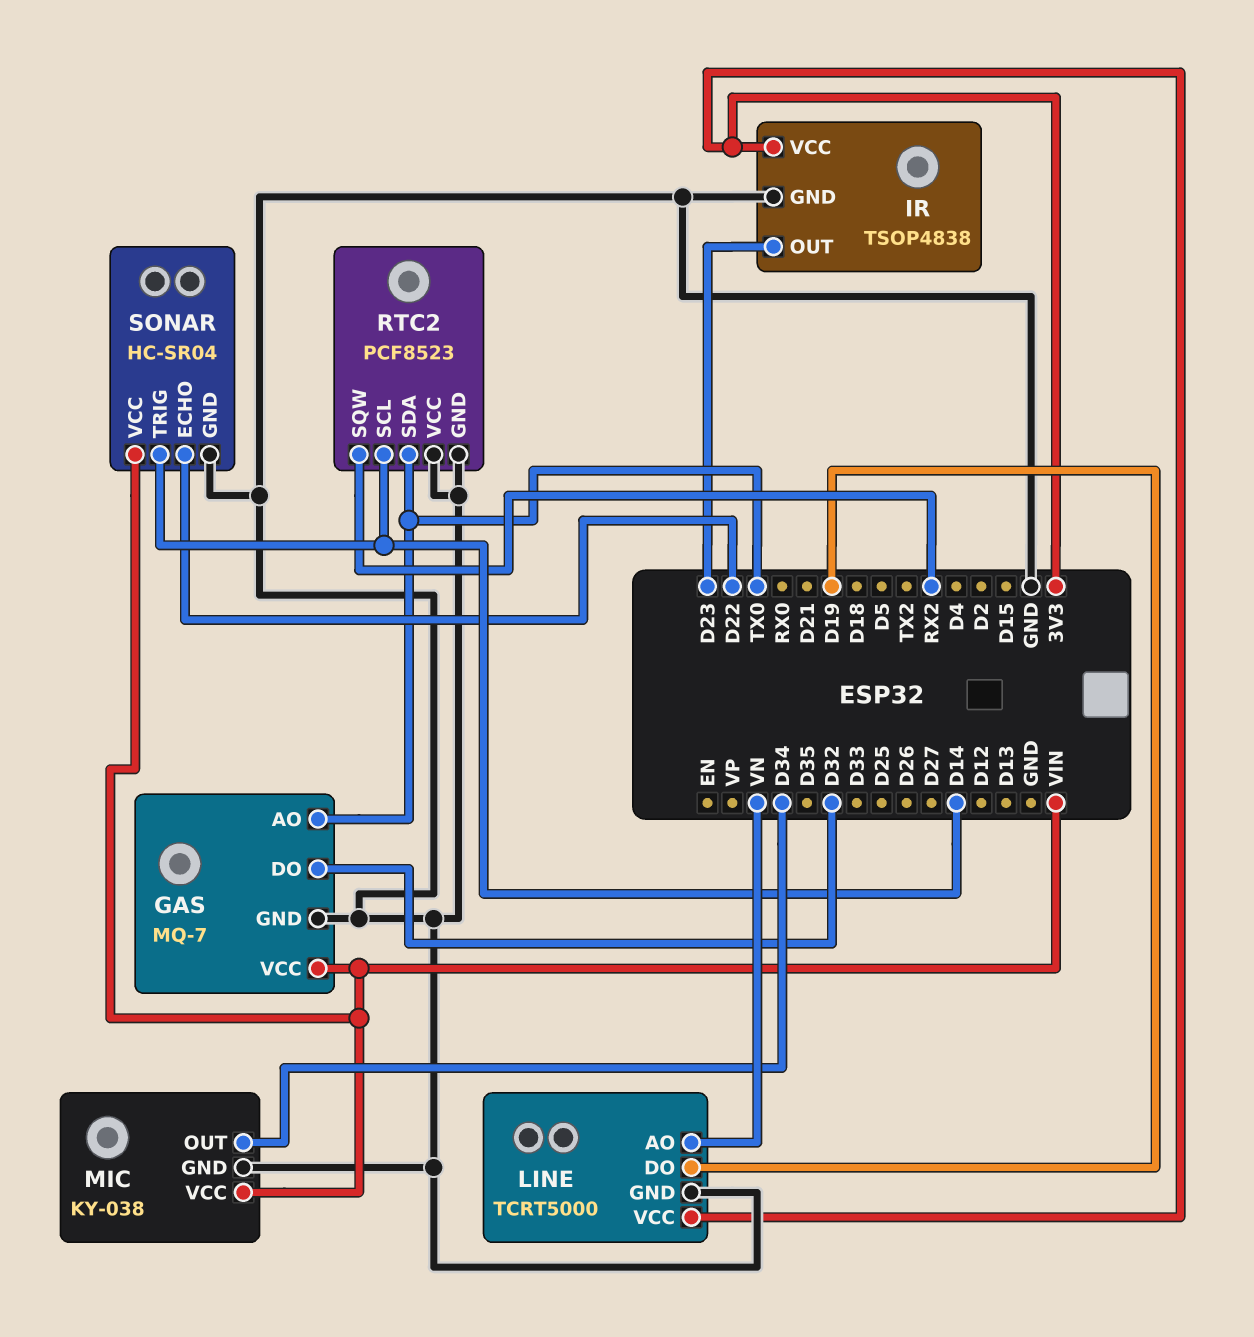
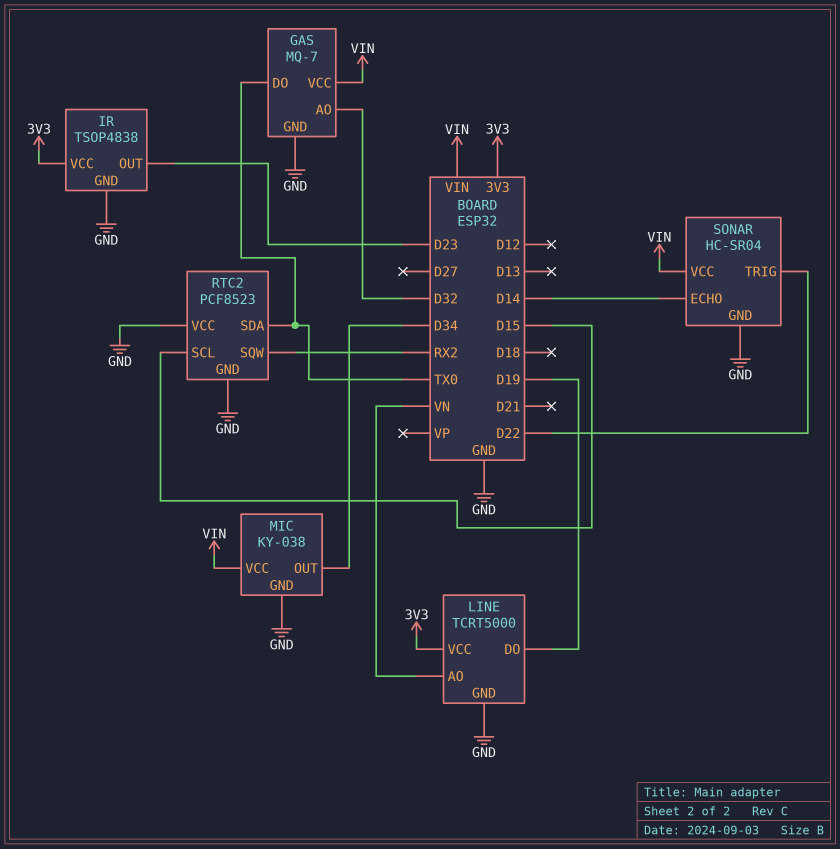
GAS pin AO: TX0 -> D32
GAS pin DO: D32 -> TX0
RTC2 pin SCL: D14 -> D15
SONAR pin ECHO: D22 -> D14
SONAR pin TRIG: D14 -> D22

